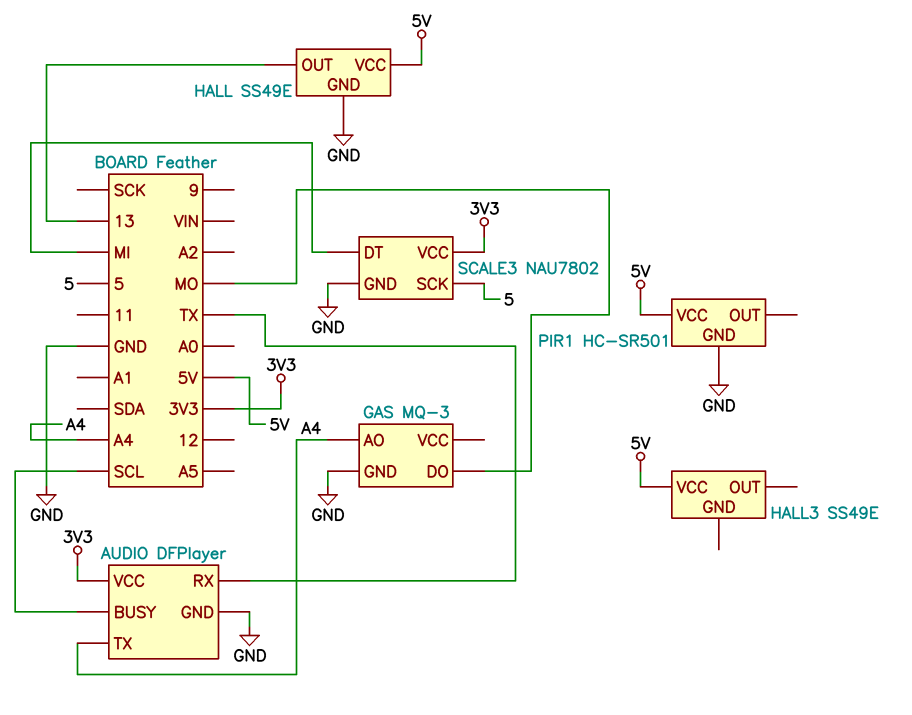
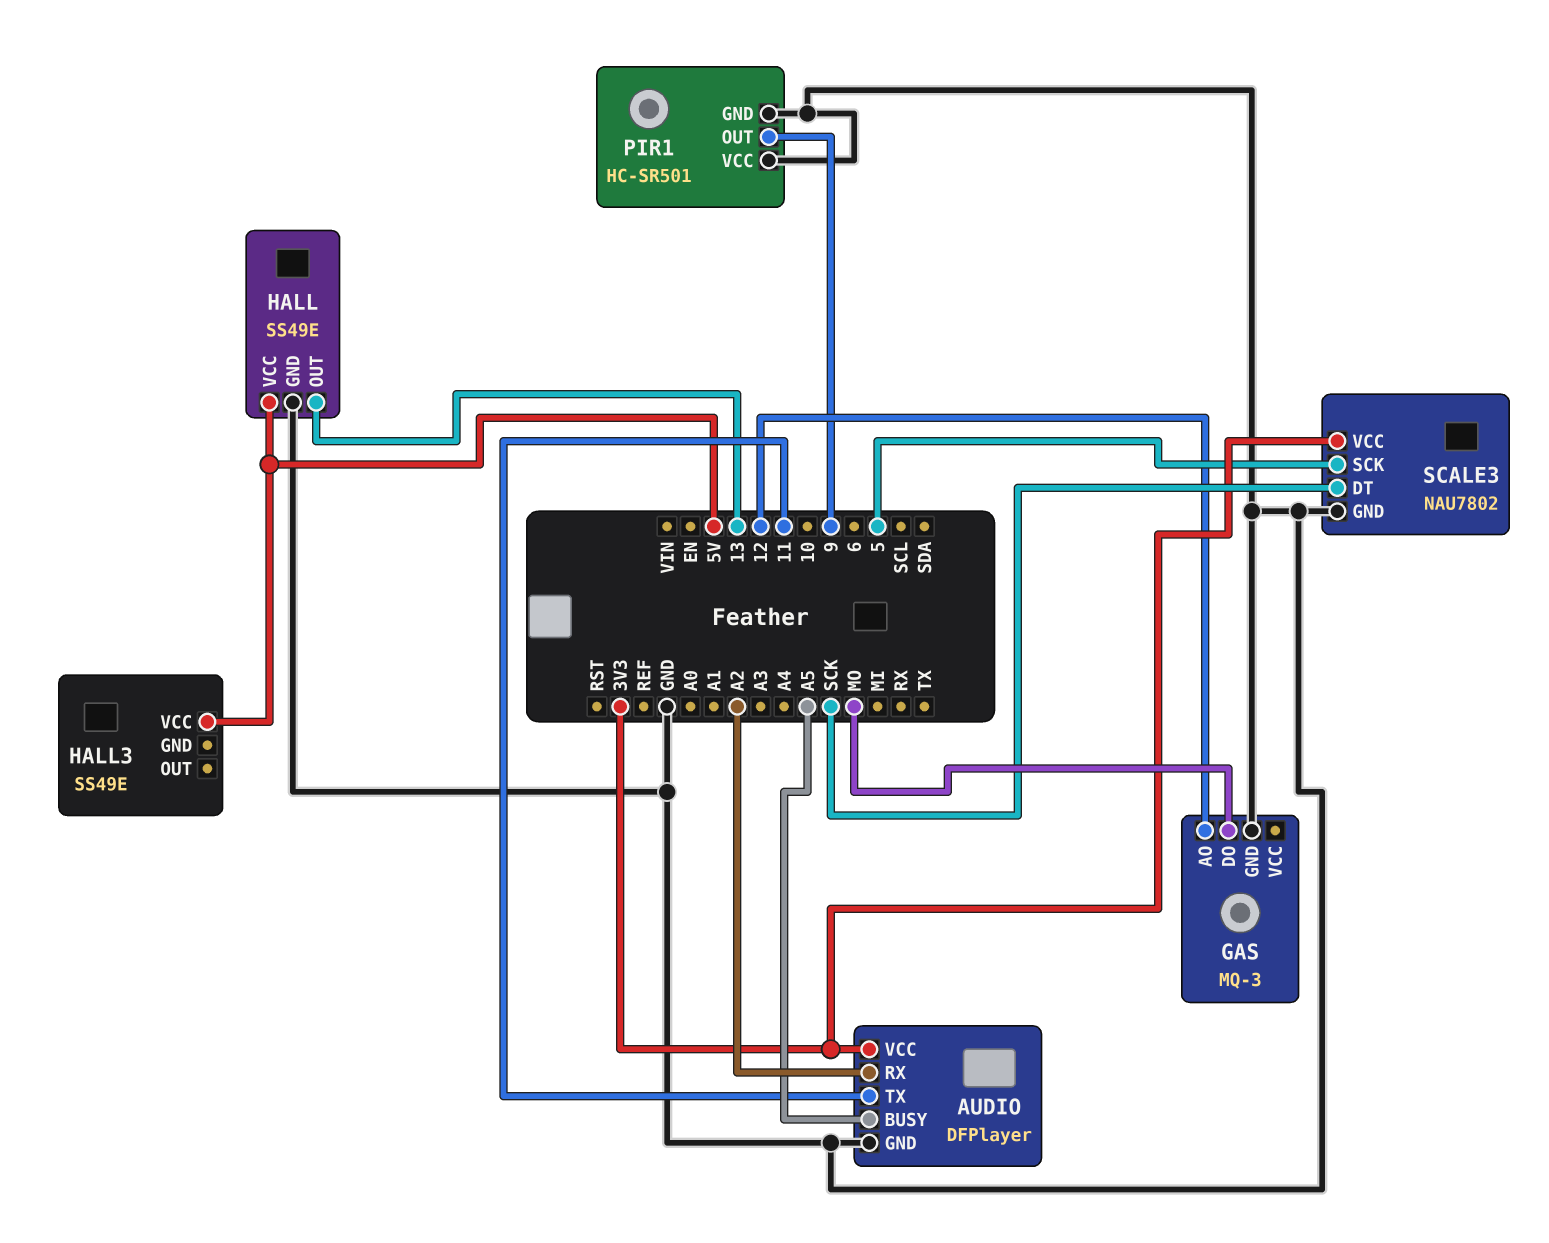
AUDIO pin BUSY: SCL -> A5
AUDIO pin RX: TX -> A2
AUDIO pin TX: A4 -> 11
GAS pin AO: A4 -> 12
PIR1 pin OUT: none -> 9
PIR1 pin VCC: 5V -> GND
SCALE3 pin DT: MI -> SCK

